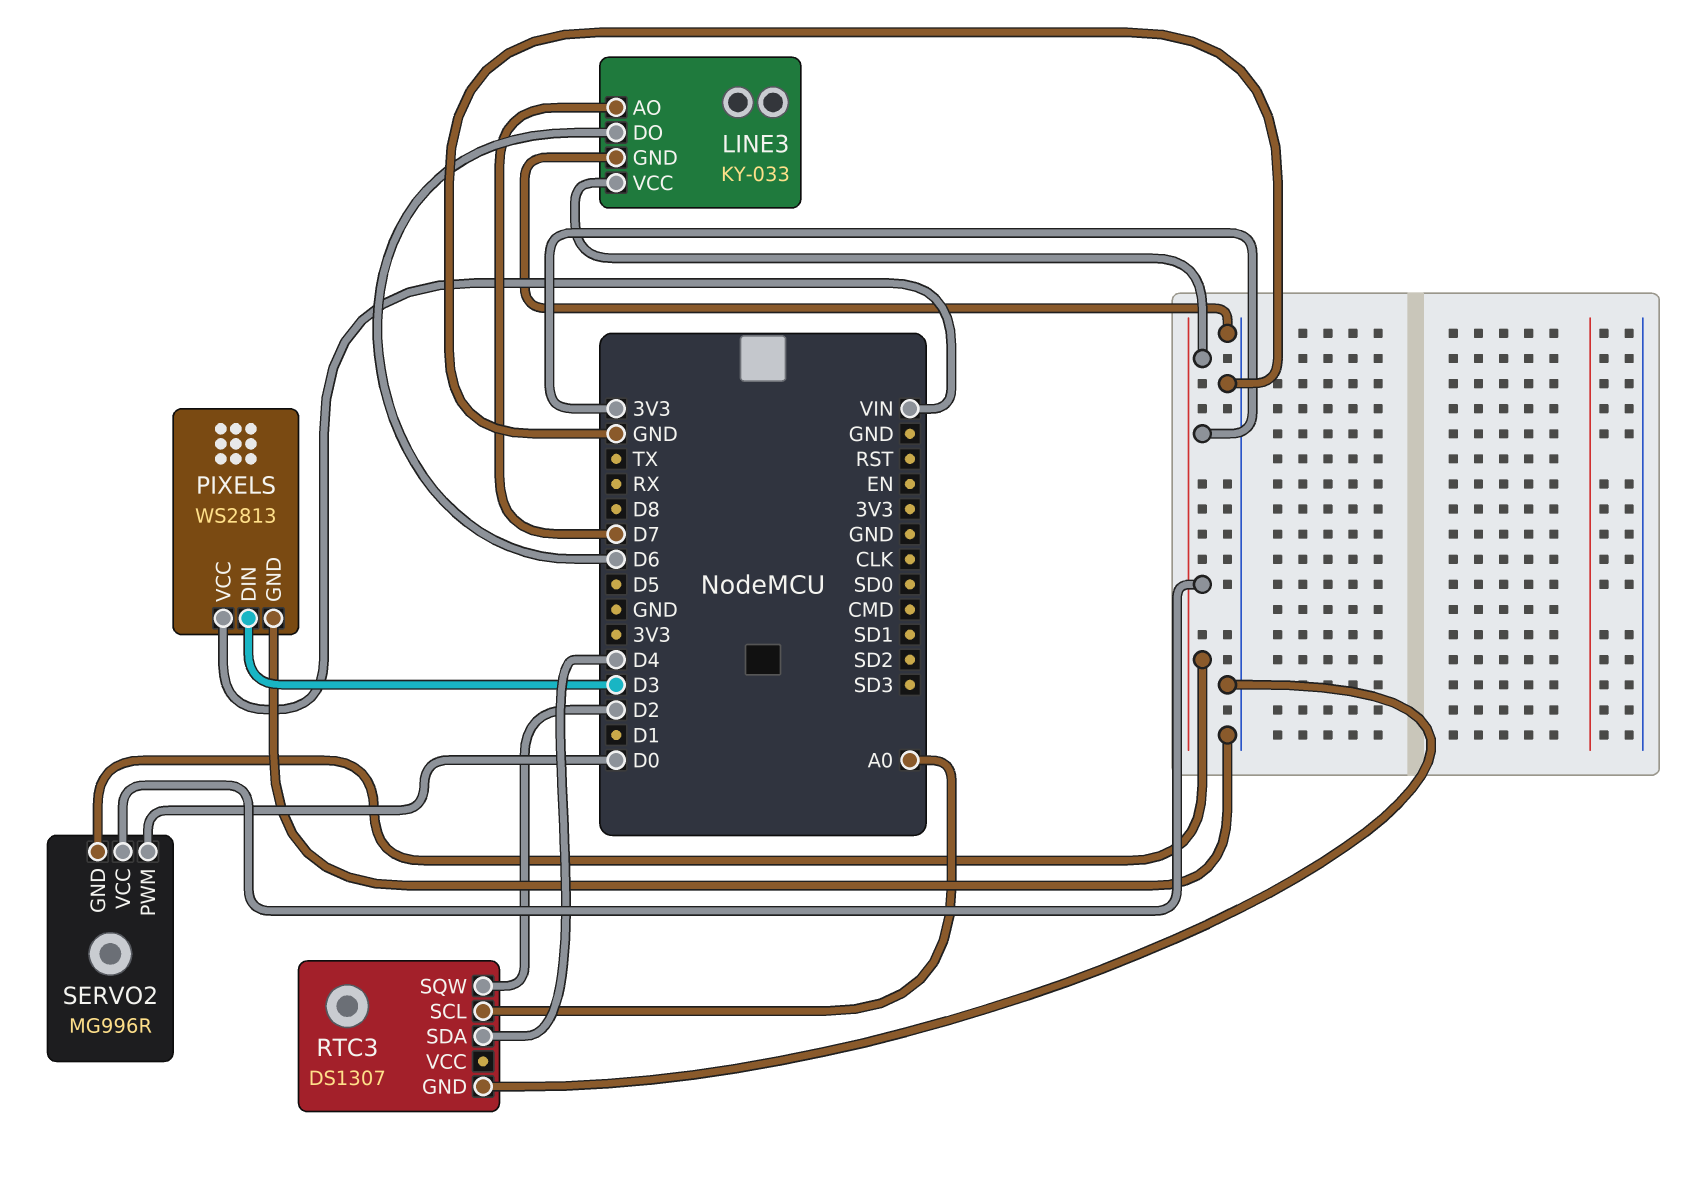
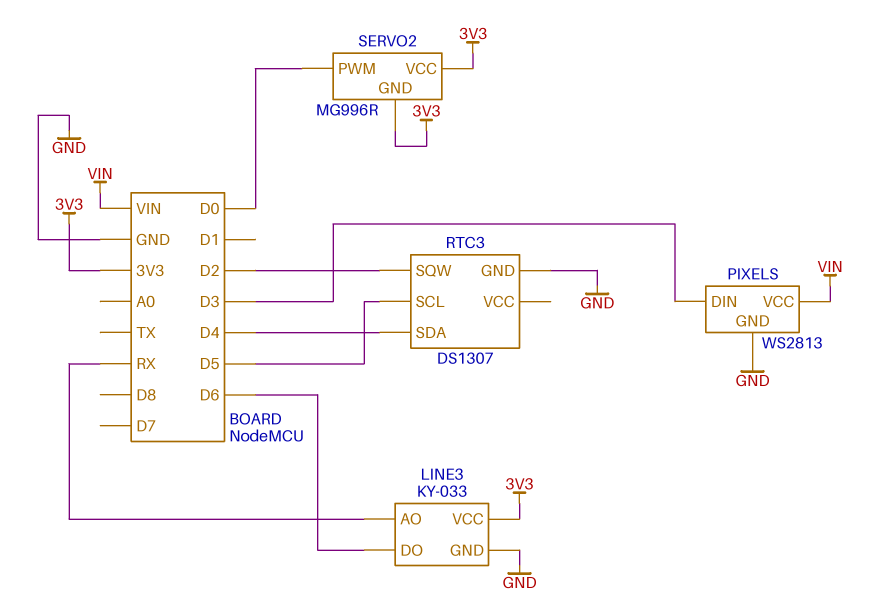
LINE3 pin AO: D7 -> RX
RTC3 pin SCL: A0 -> D5

